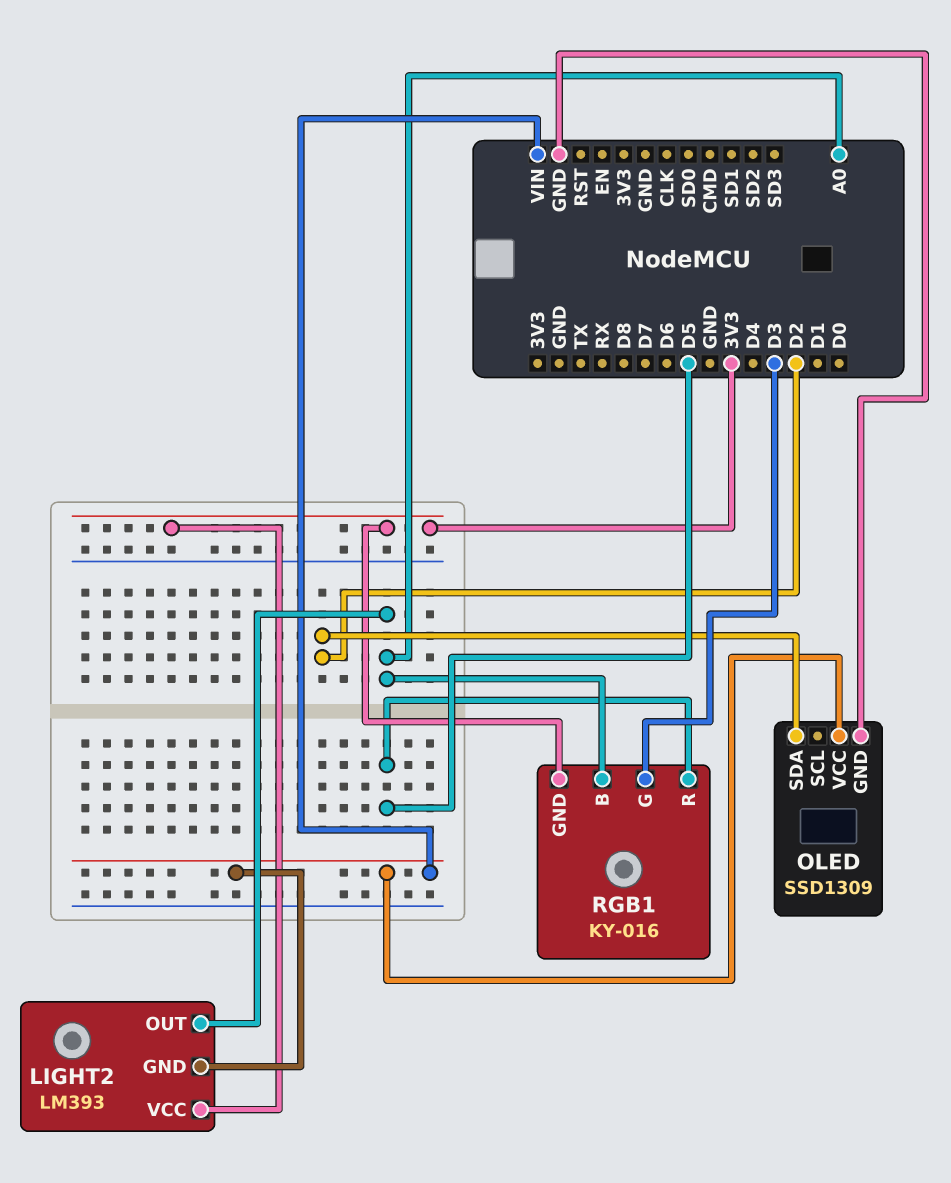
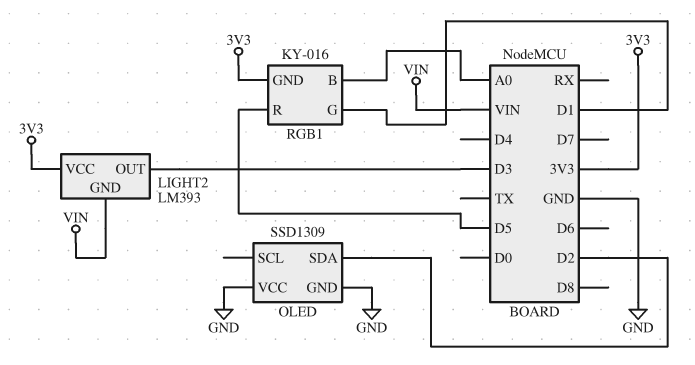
LIGHT2 pin OUT: A0 -> D3
OLED pin VCC: VIN -> GND
RGB1 pin G: D3 -> D1

